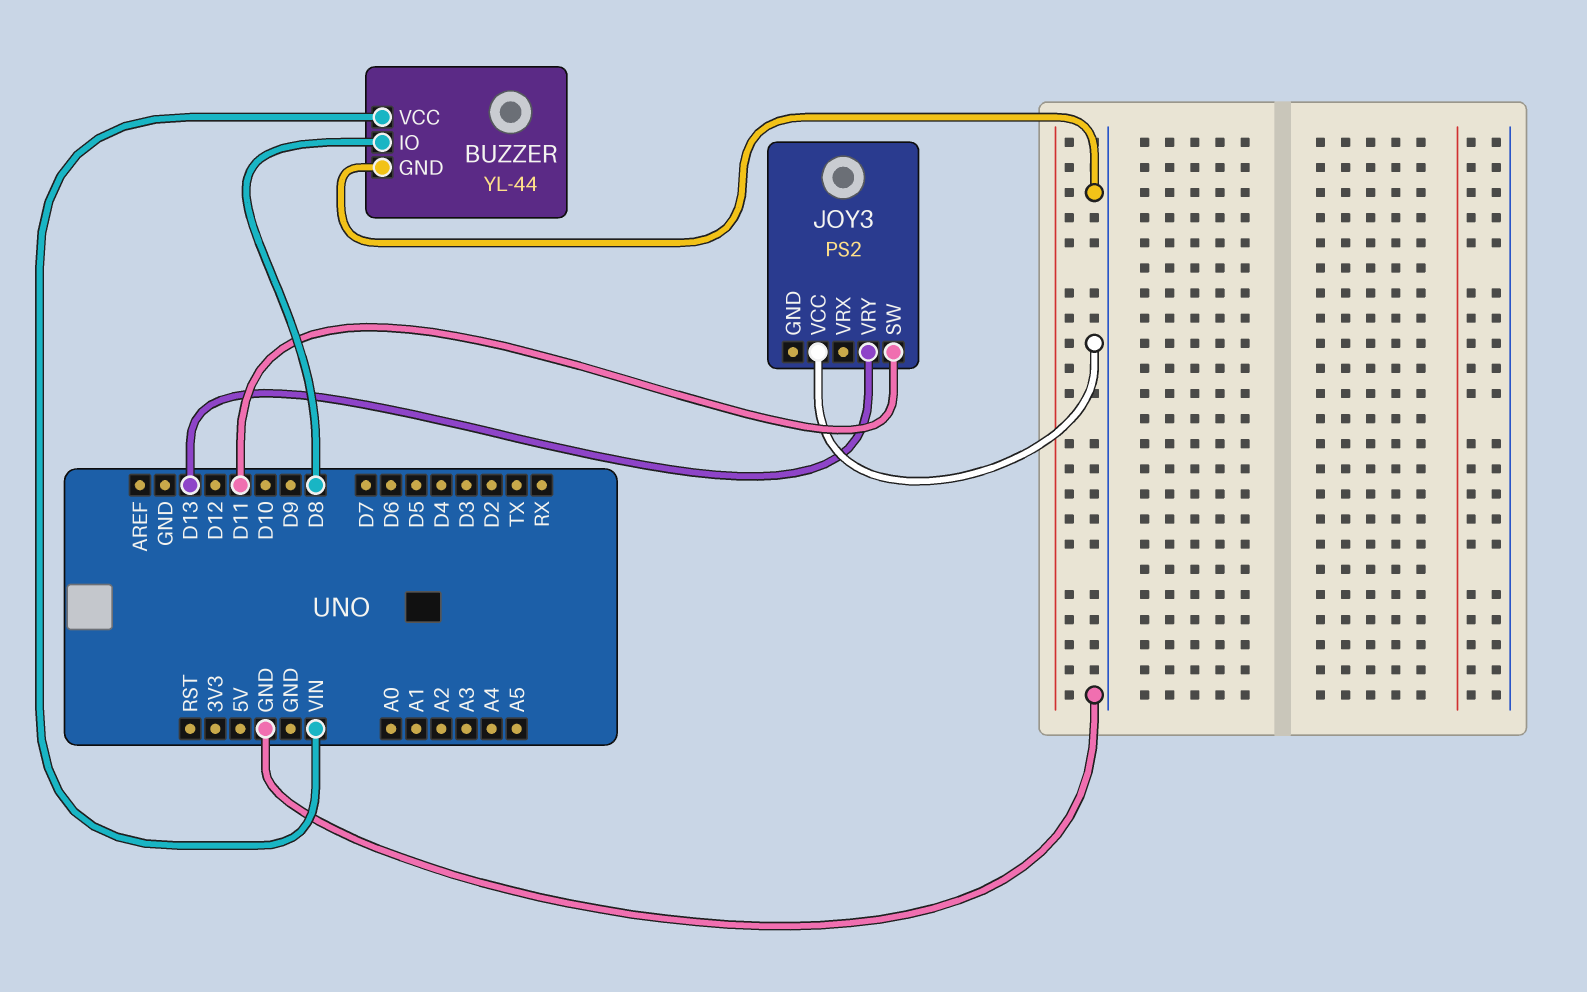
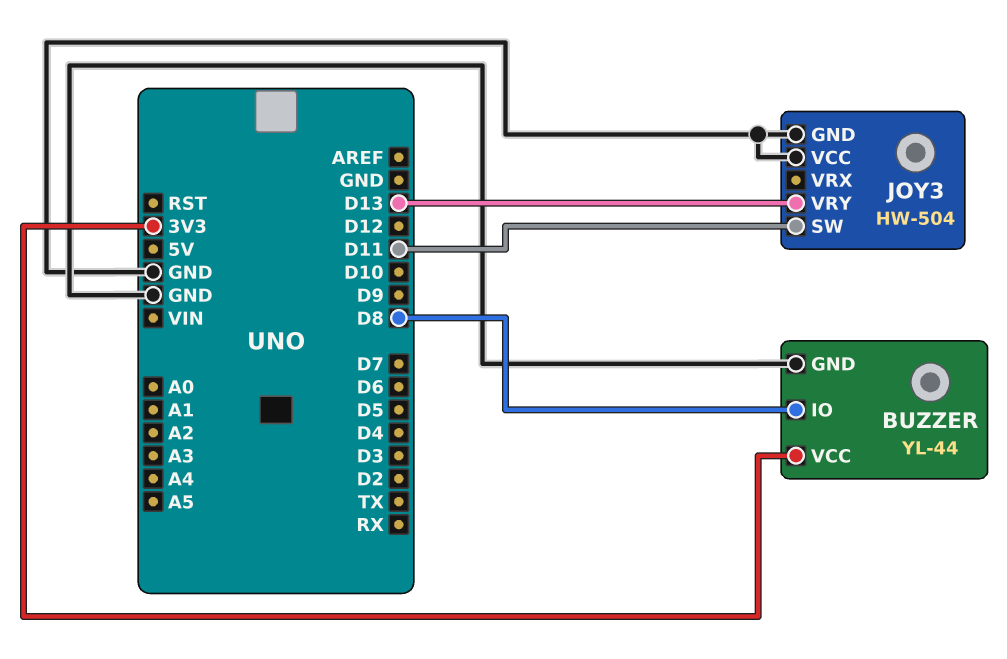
BUZZER pin VCC: VIN -> 3V3
JOY3: PS2 -> HW-504
JOY3 pin GND: none -> GND

